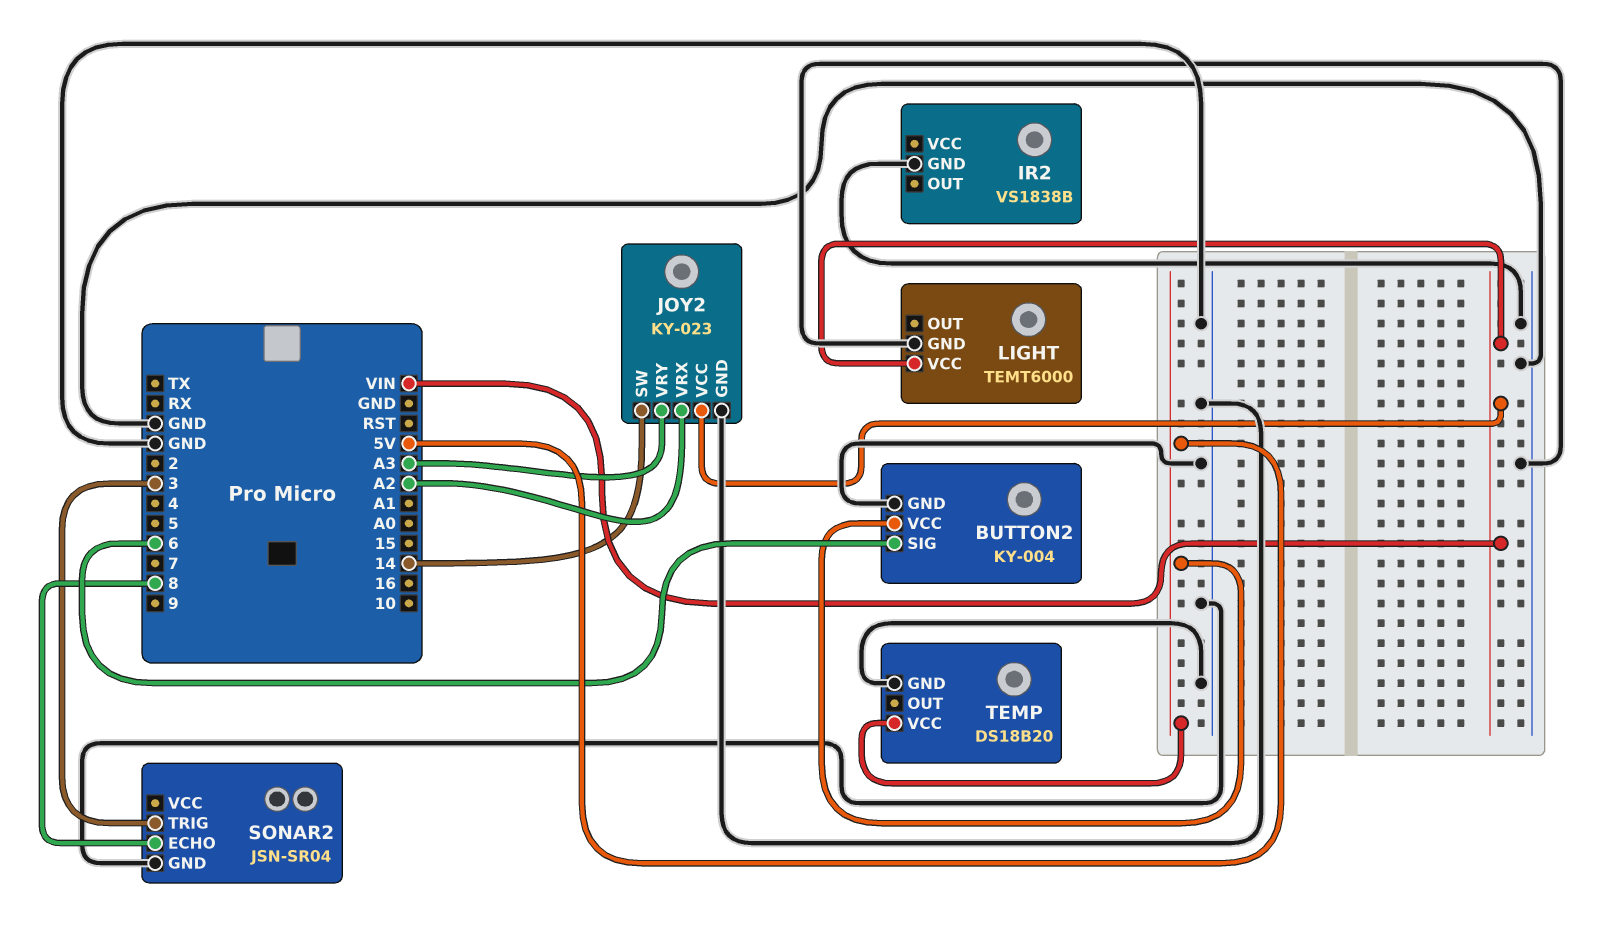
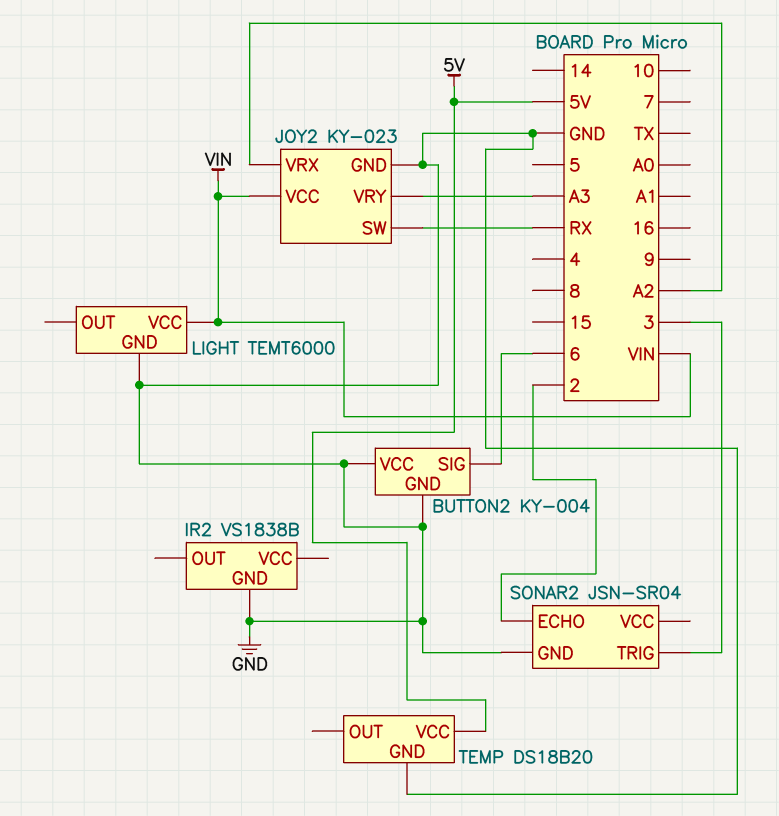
BUTTON2 pin VCC: 5V -> GND
JOY2 pin SW: 14 -> RX
SONAR2 pin ECHO: 8 -> 2

